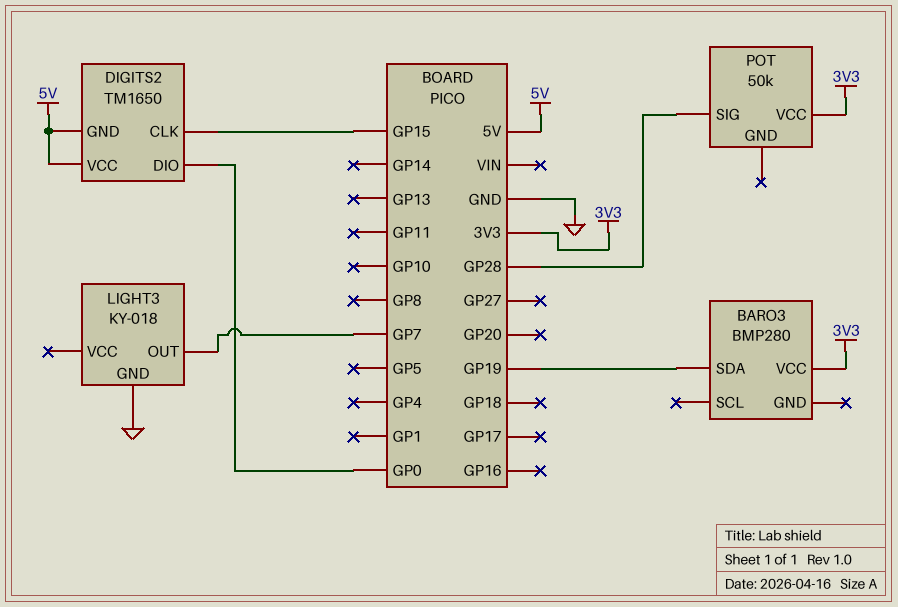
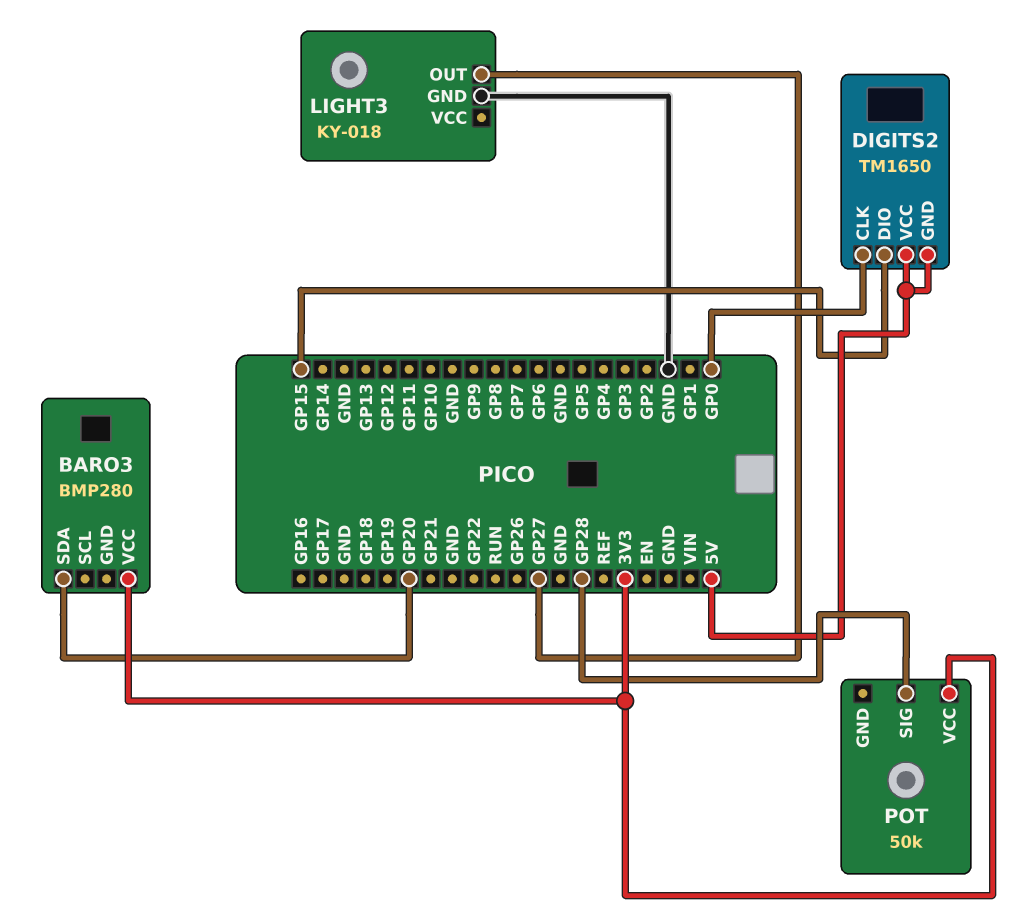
BARO3 pin SDA: GP19 -> GP20
DIGITS2 pin CLK: GP15 -> GP0
DIGITS2 pin DIO: GP0 -> GP15
LIGHT3 pin OUT: GP7 -> GP27

